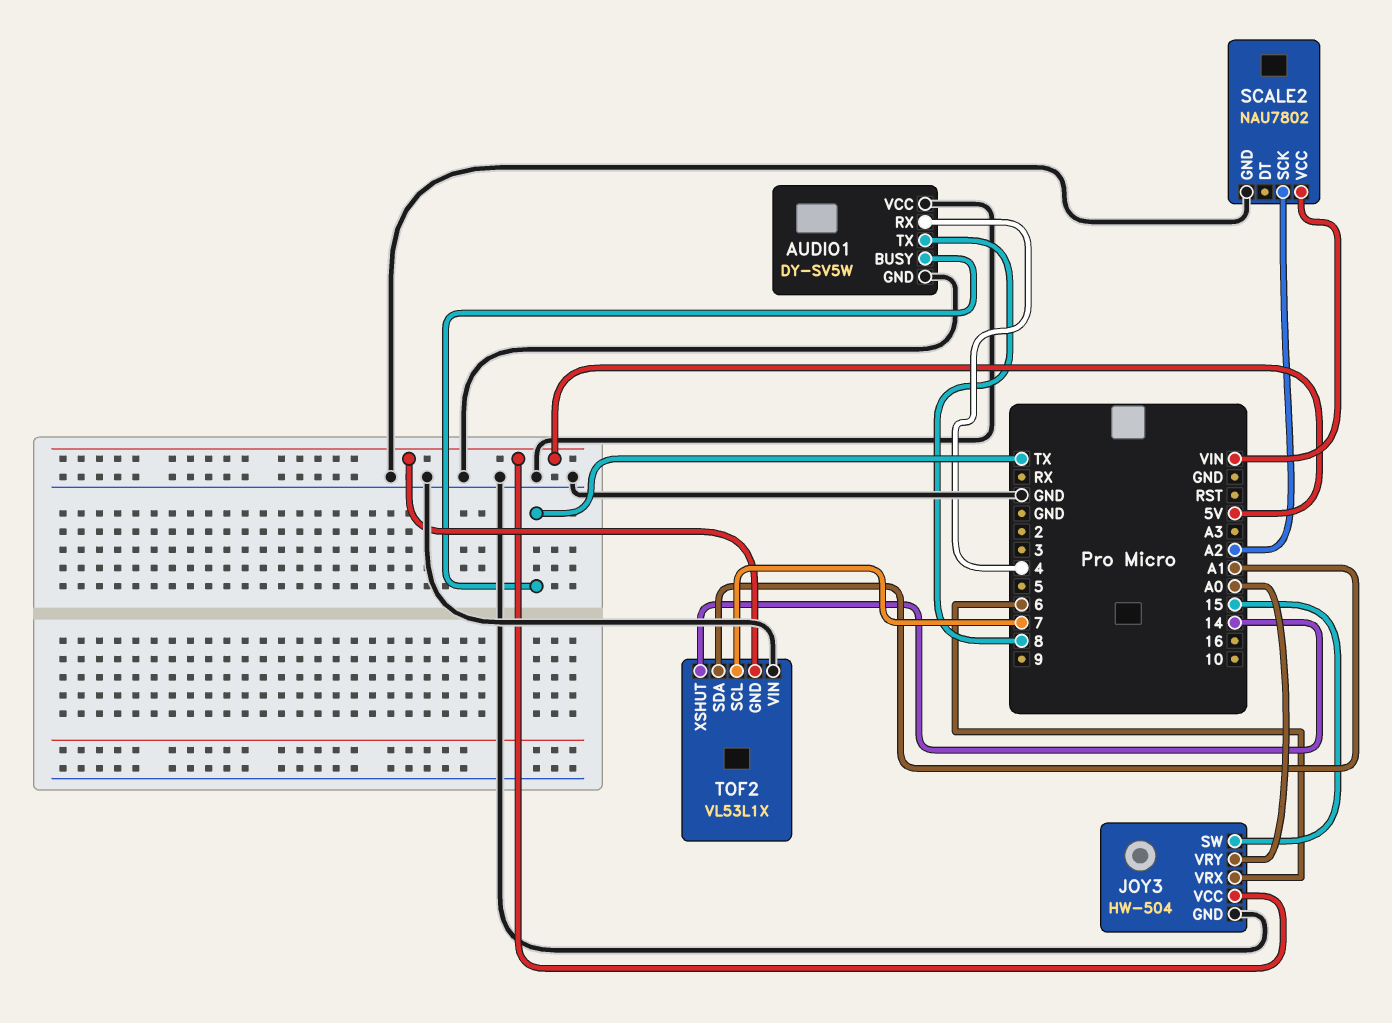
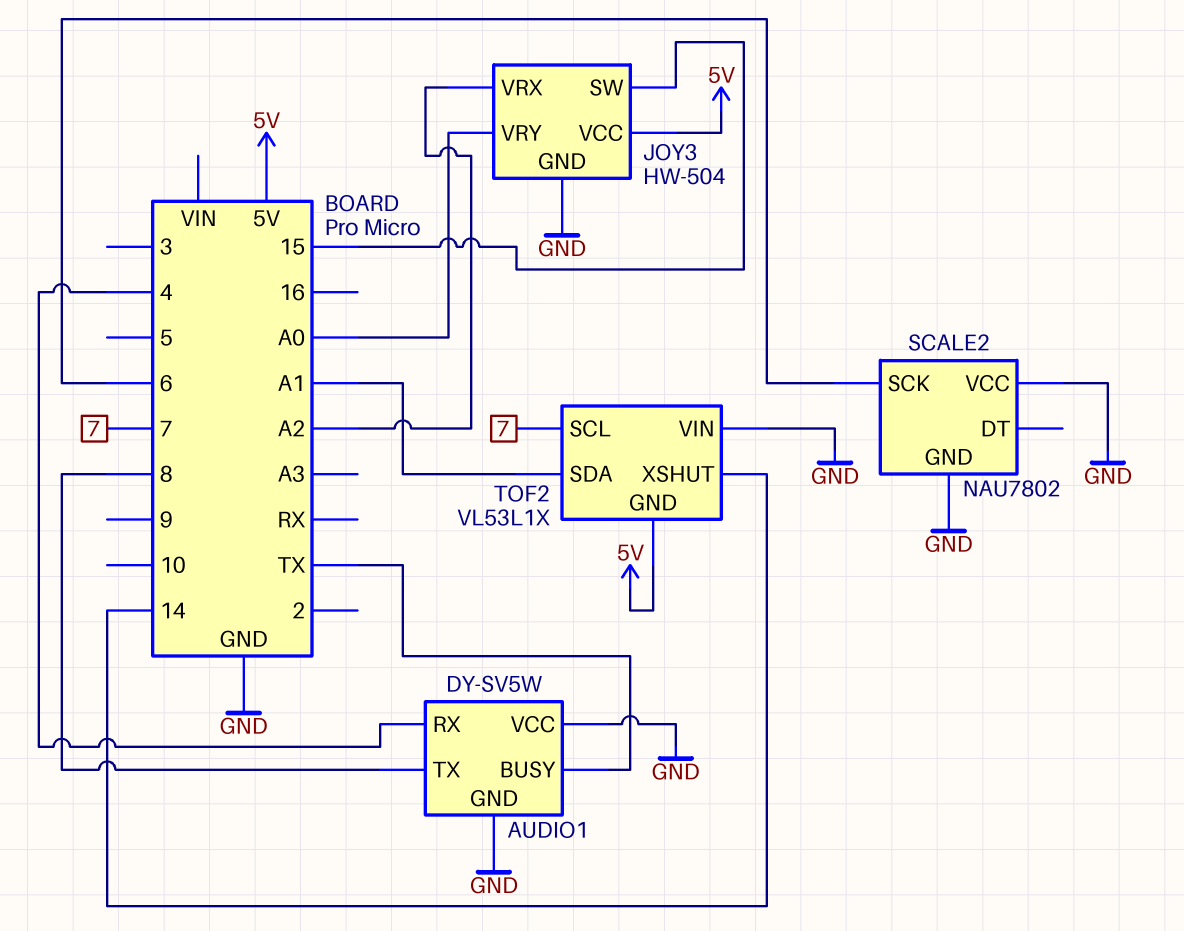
JOY3 pin VRX: 6 -> A2
SCALE2 pin SCK: A2 -> 6
SCALE2 pin VCC: VIN -> GND

